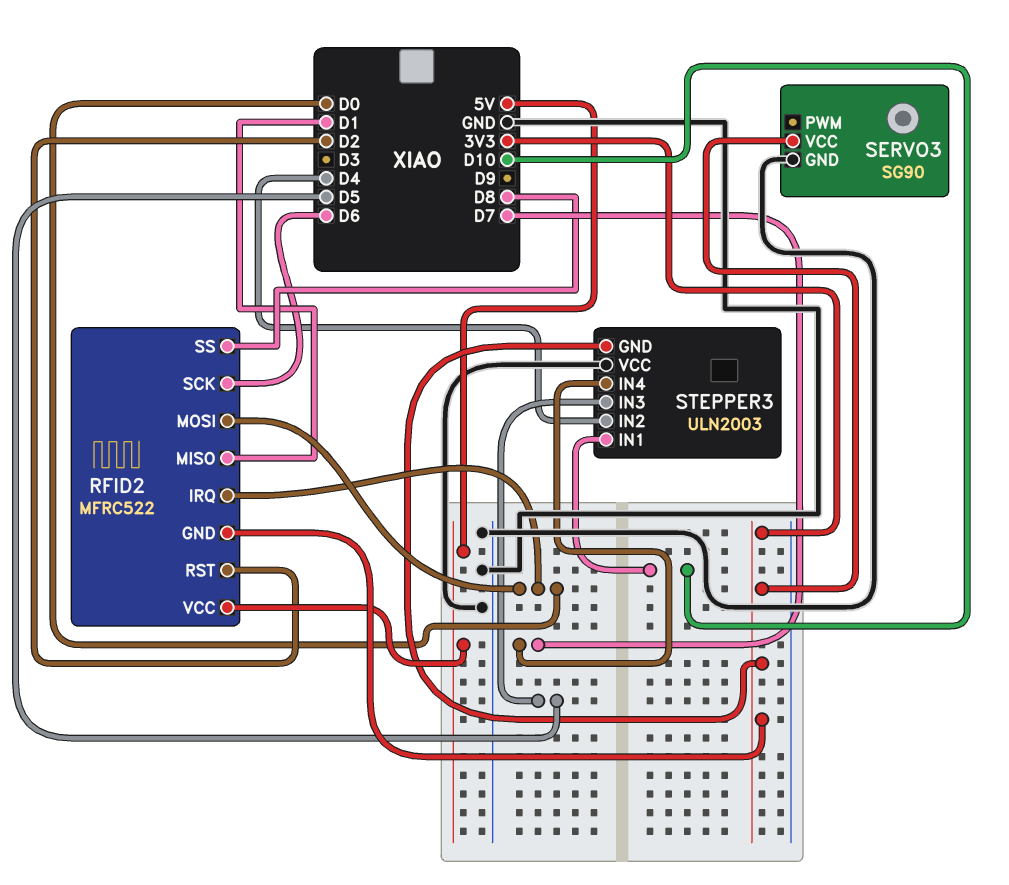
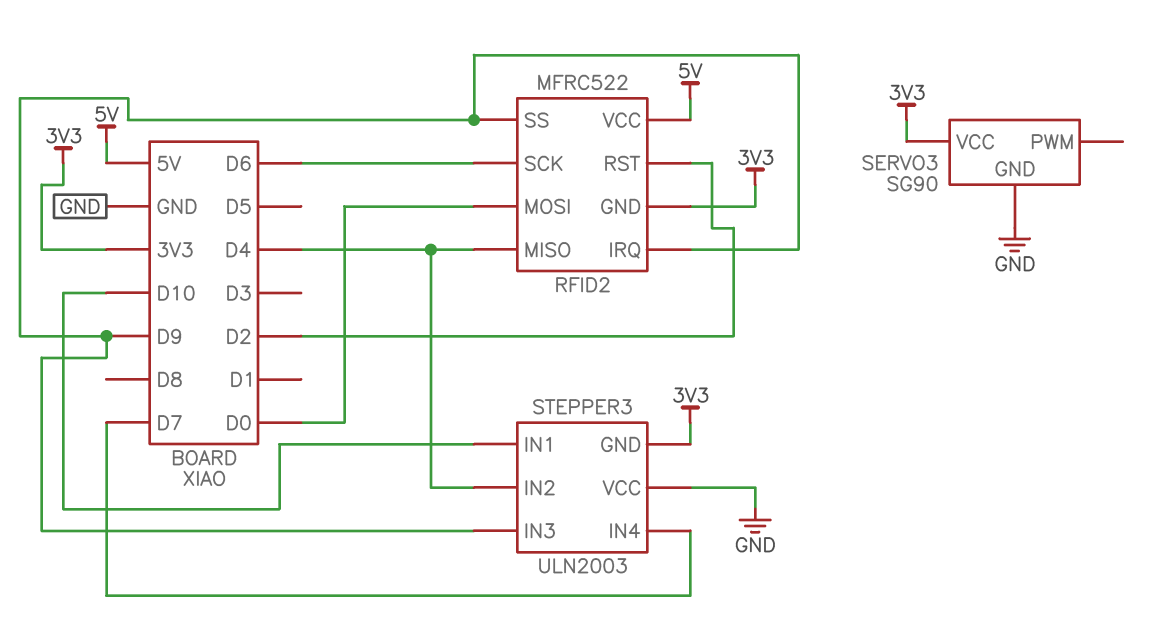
RFID2 pin IRQ: D0 -> D9
RFID2 pin MISO: D1 -> D4
RFID2 pin SS: D8 -> D9
STEPPER3 pin IN3: D5 -> D9

